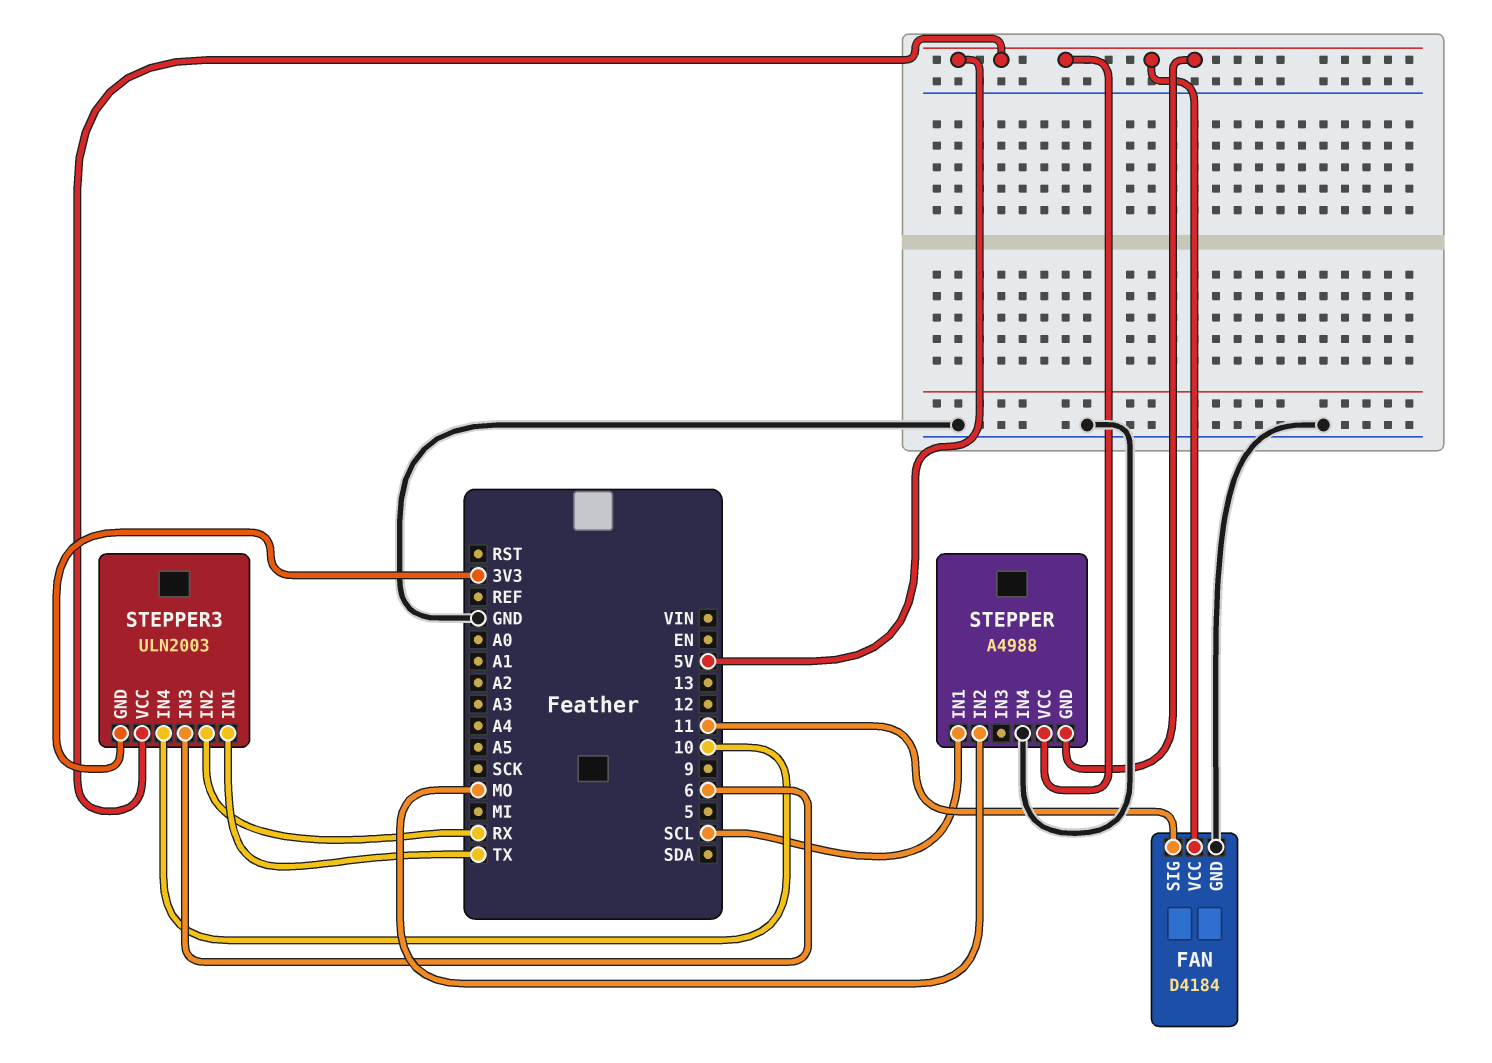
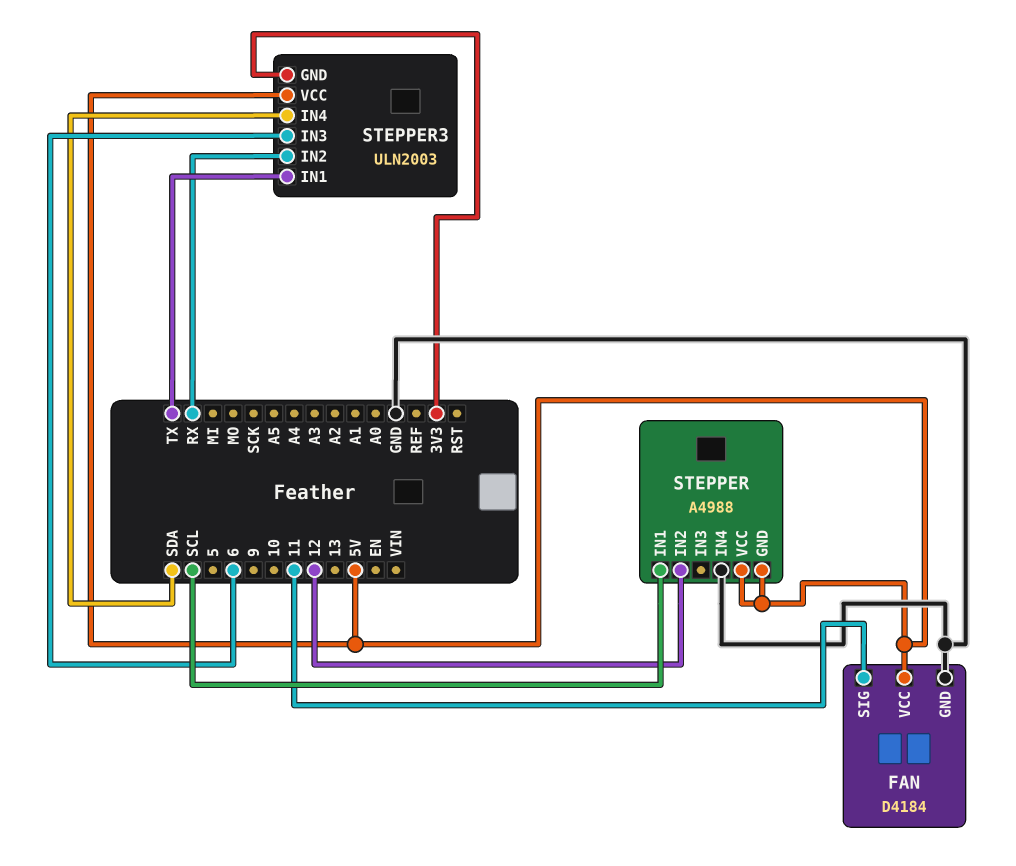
STEPPER pin IN2: MO -> 12
STEPPER3 pin IN4: 10 -> SDA

